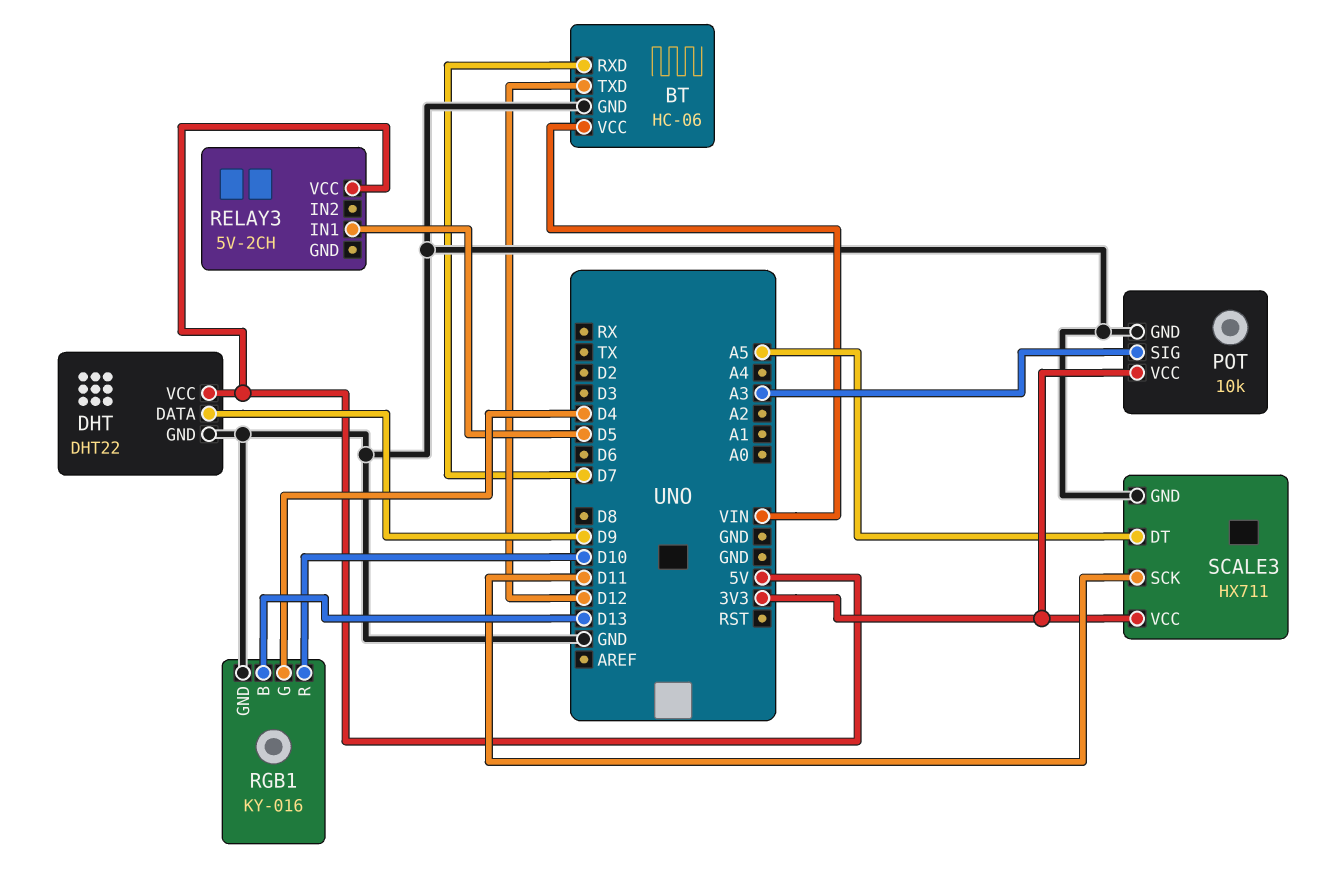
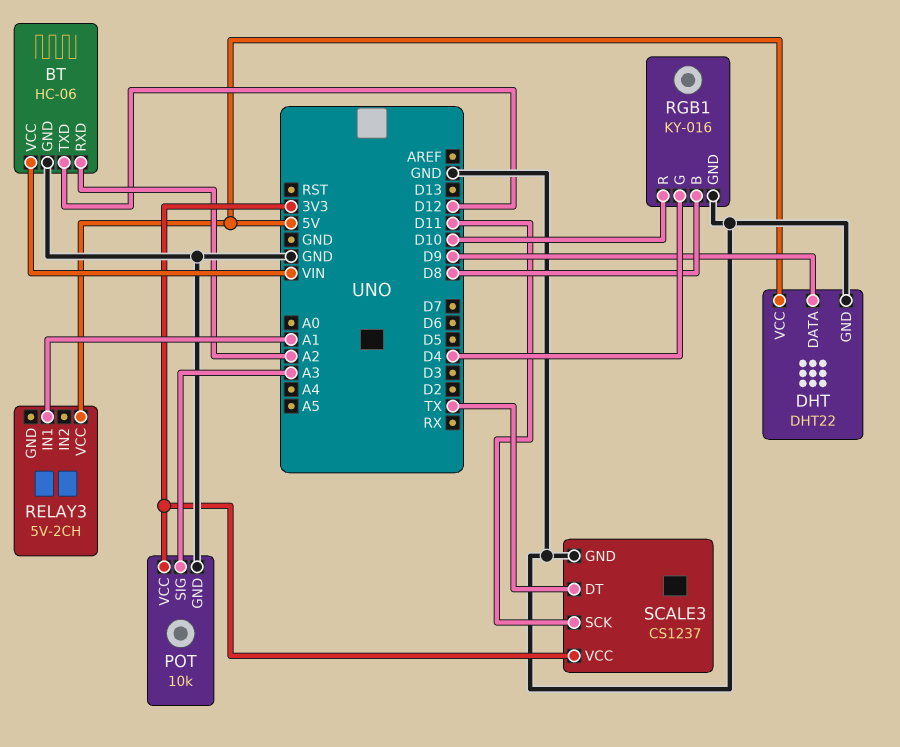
BT pin RXD: D7 -> A2
RELAY3 pin IN1: D5 -> A1
RGB1 pin B: D13 -> D8
SCALE3: HX711 -> CS1237
SCALE3 pin DT: A5 -> TX

